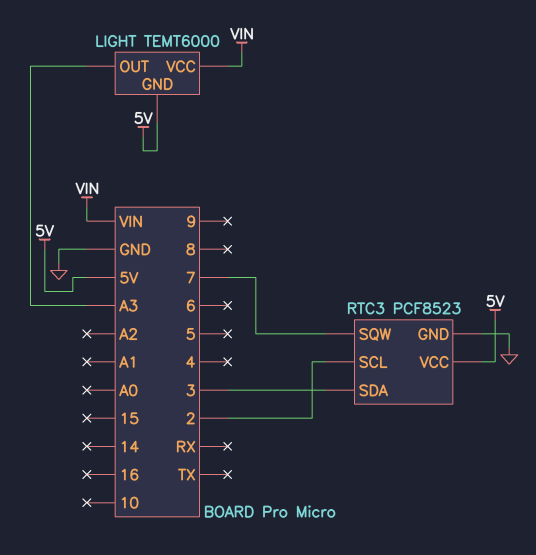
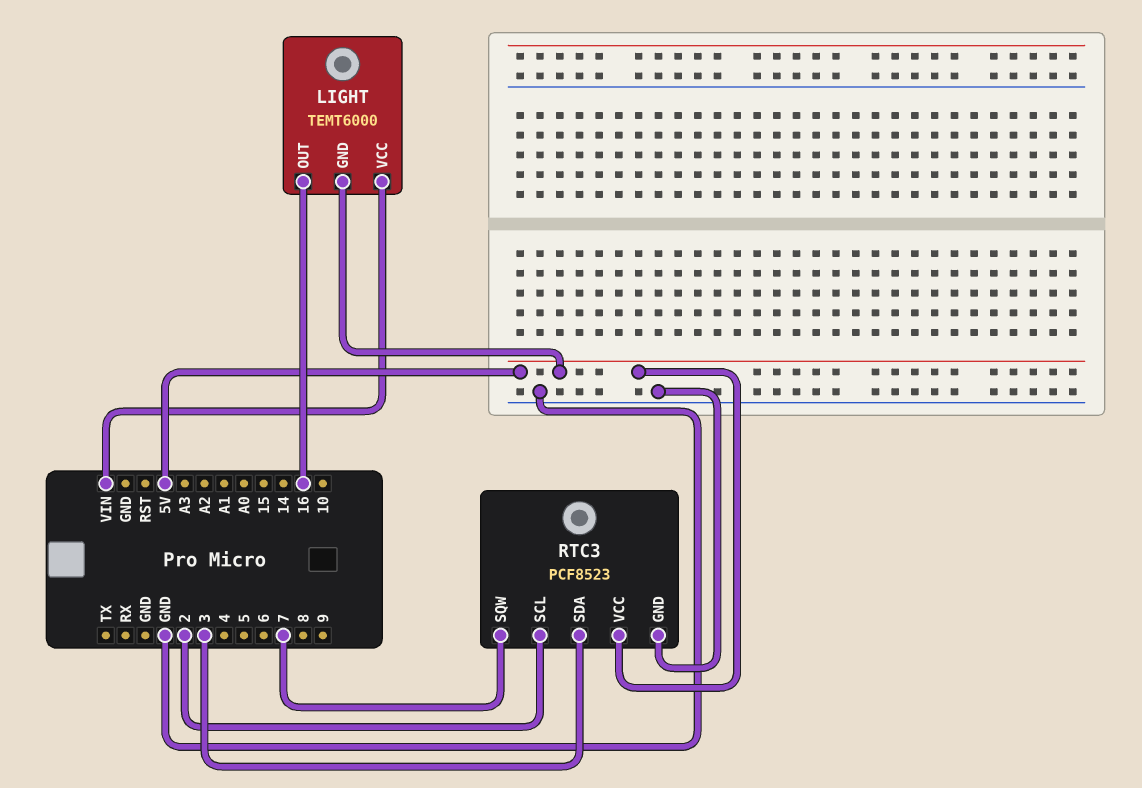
LIGHT pin OUT: A3 -> 16

